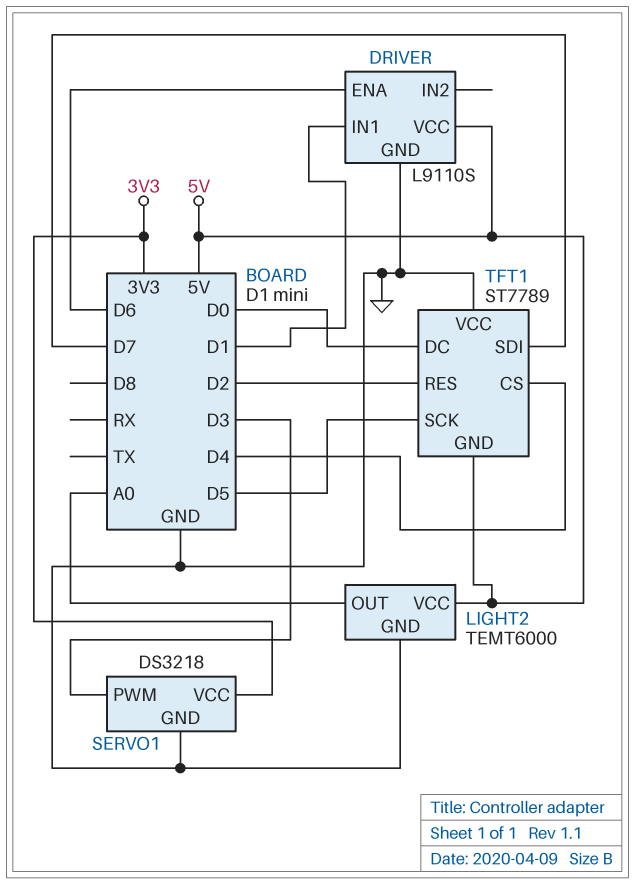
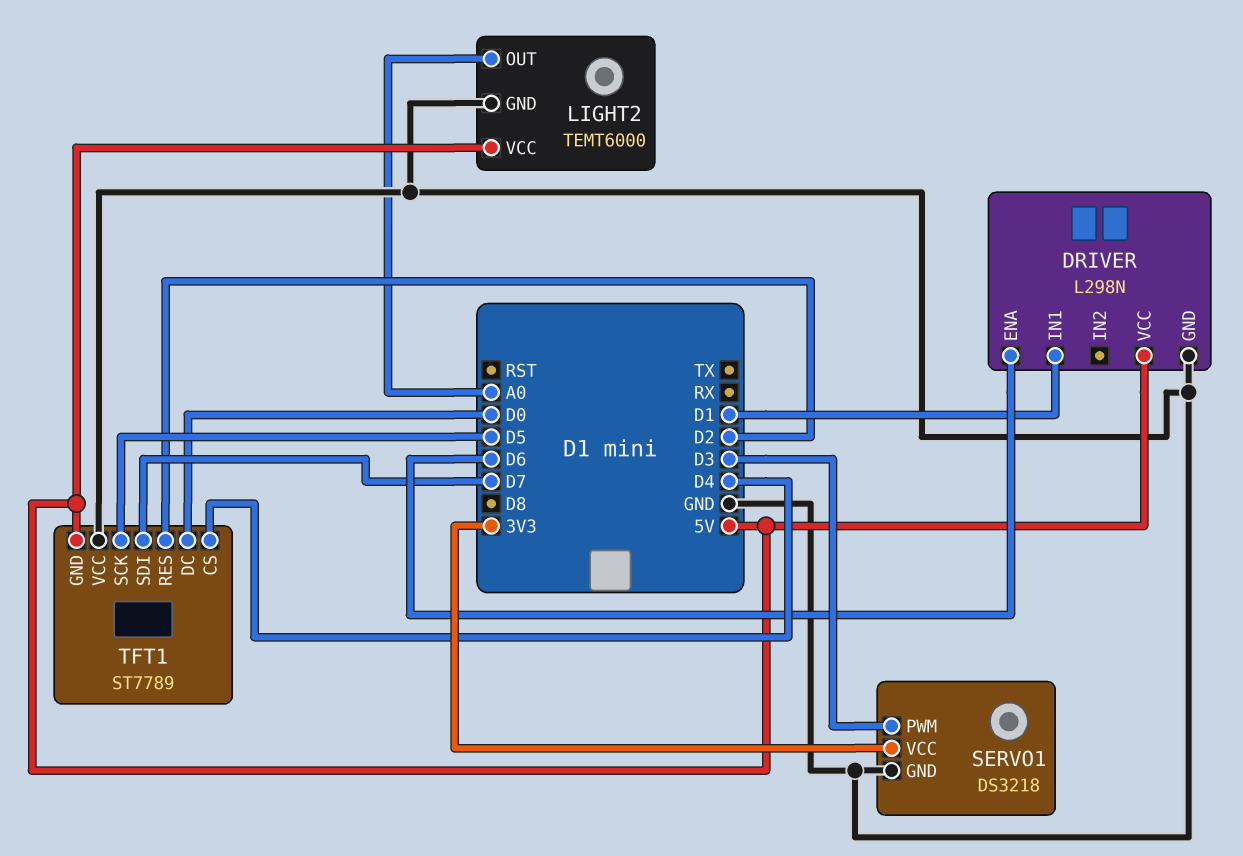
DRIVER: L9110S -> L298N

